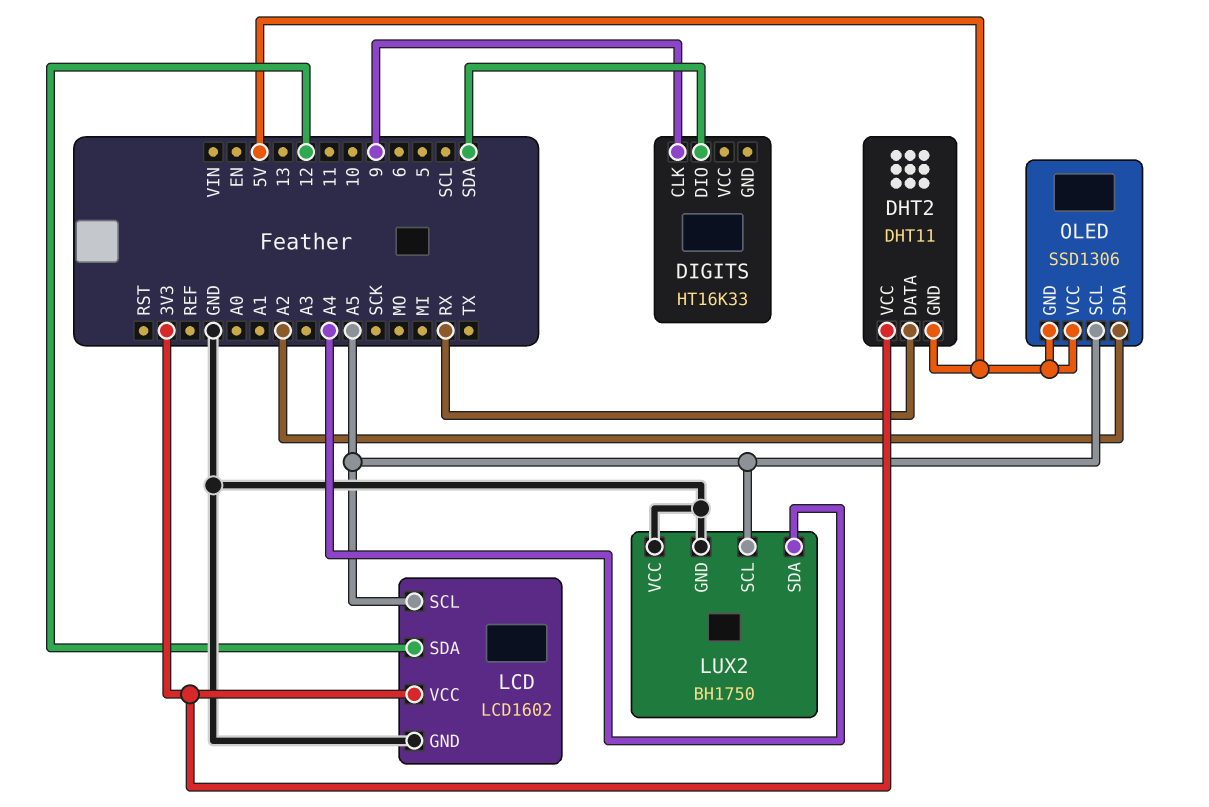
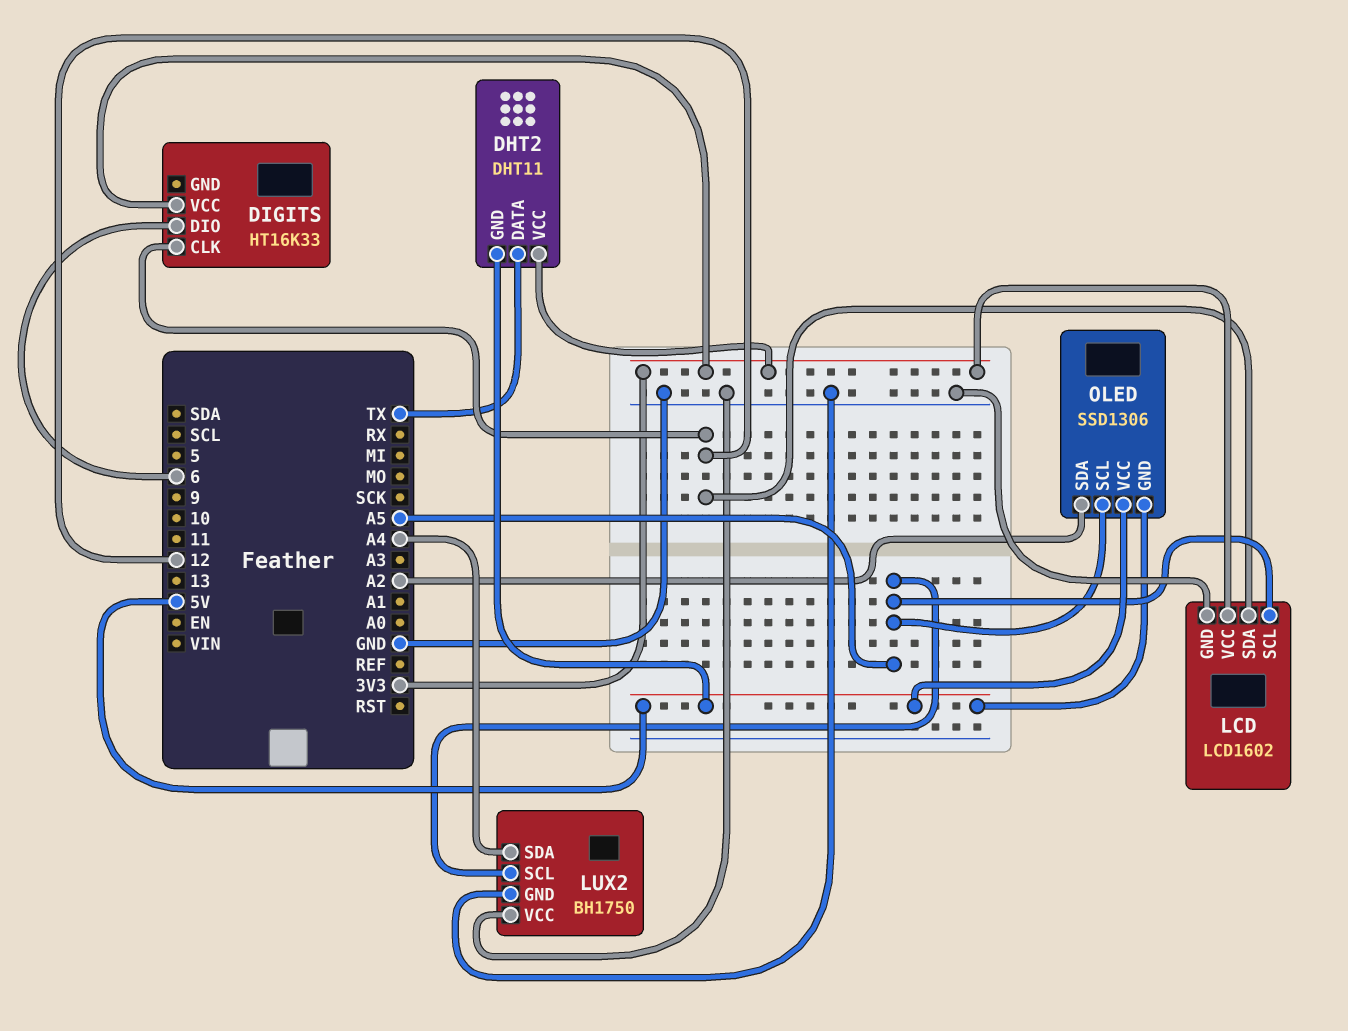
DHT2 pin DATA: RX -> TX
DIGITS pin CLK: 9 -> 12
DIGITS pin DIO: SDA -> 6
DIGITS pin VCC: none -> 3V3

